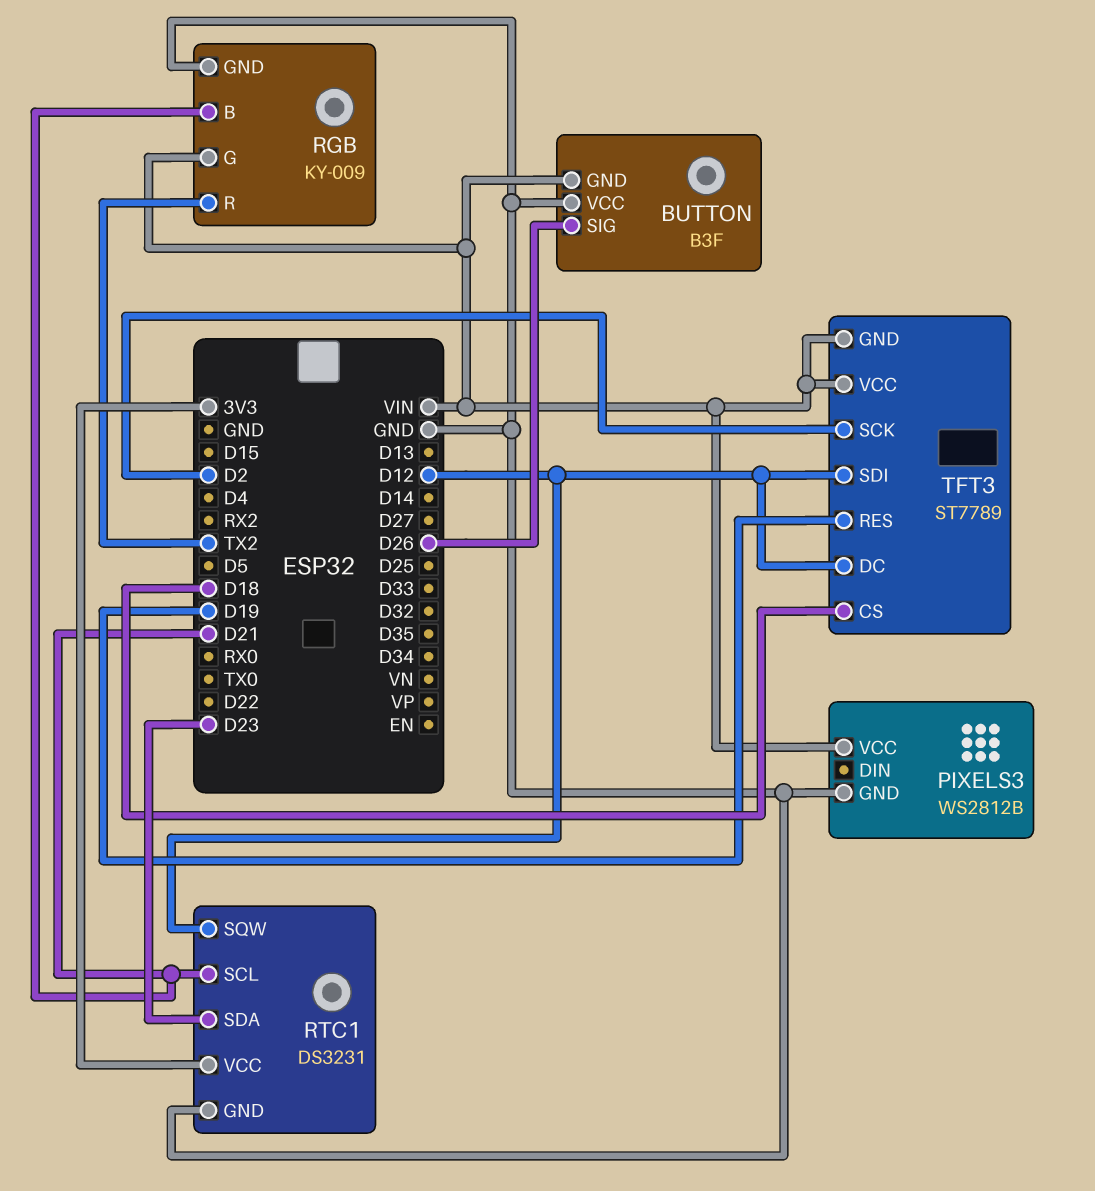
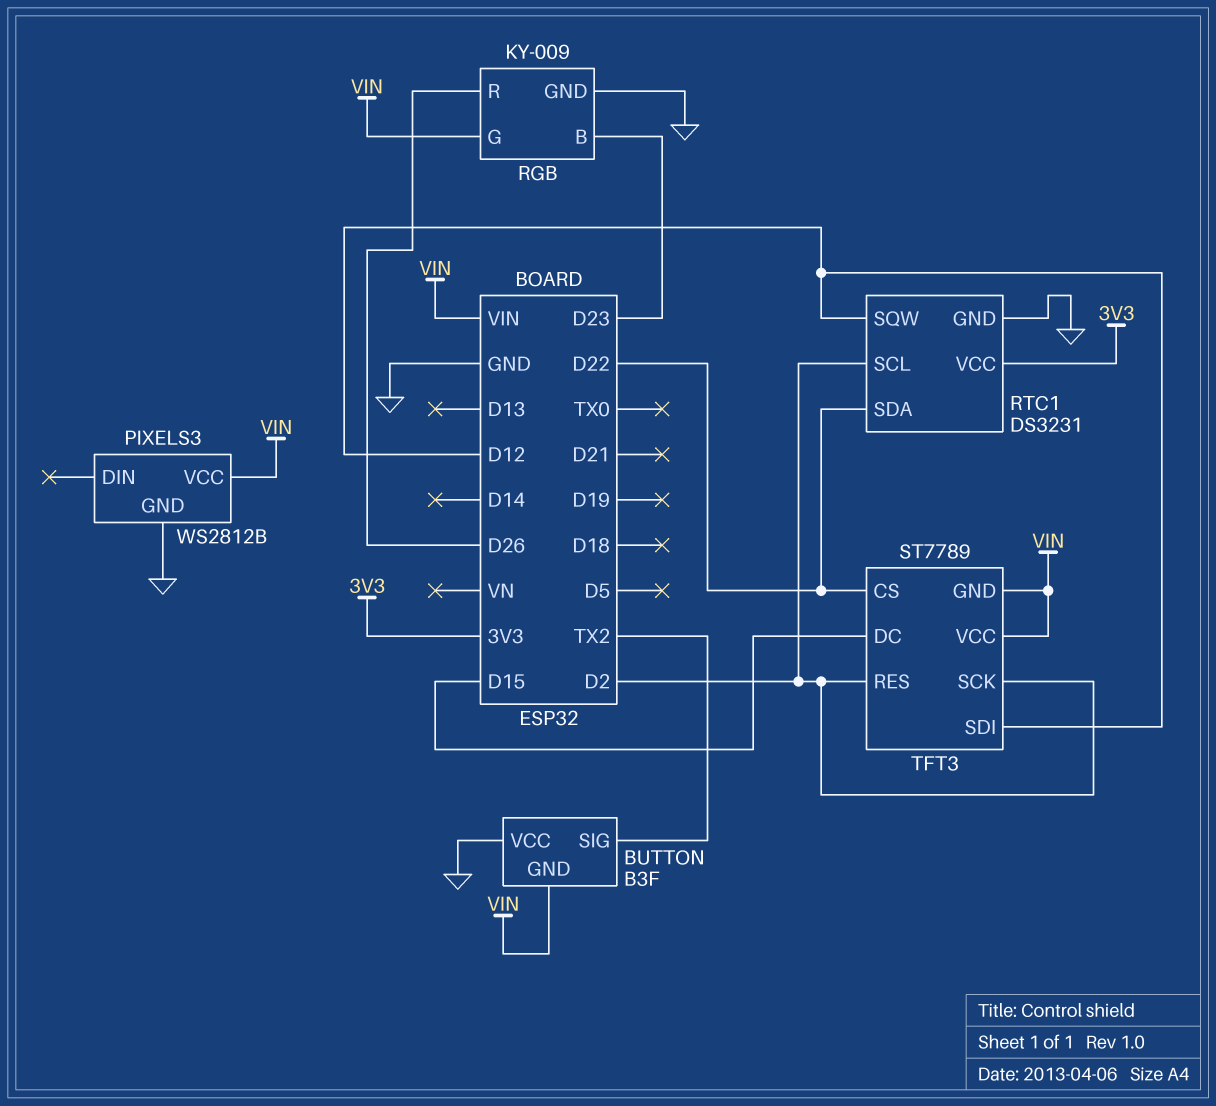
BUTTON pin SIG: D26 -> TX2
RGB pin B: D21 -> D23
RGB pin R: TX2 -> D26
RTC1 pin SCL: D21 -> D2
RTC1 pin SDA: D23 -> D22
TFT3 pin CS: D18 -> D22
TFT3 pin DC: D12 -> D15
TFT3 pin RES: D19 -> D2

